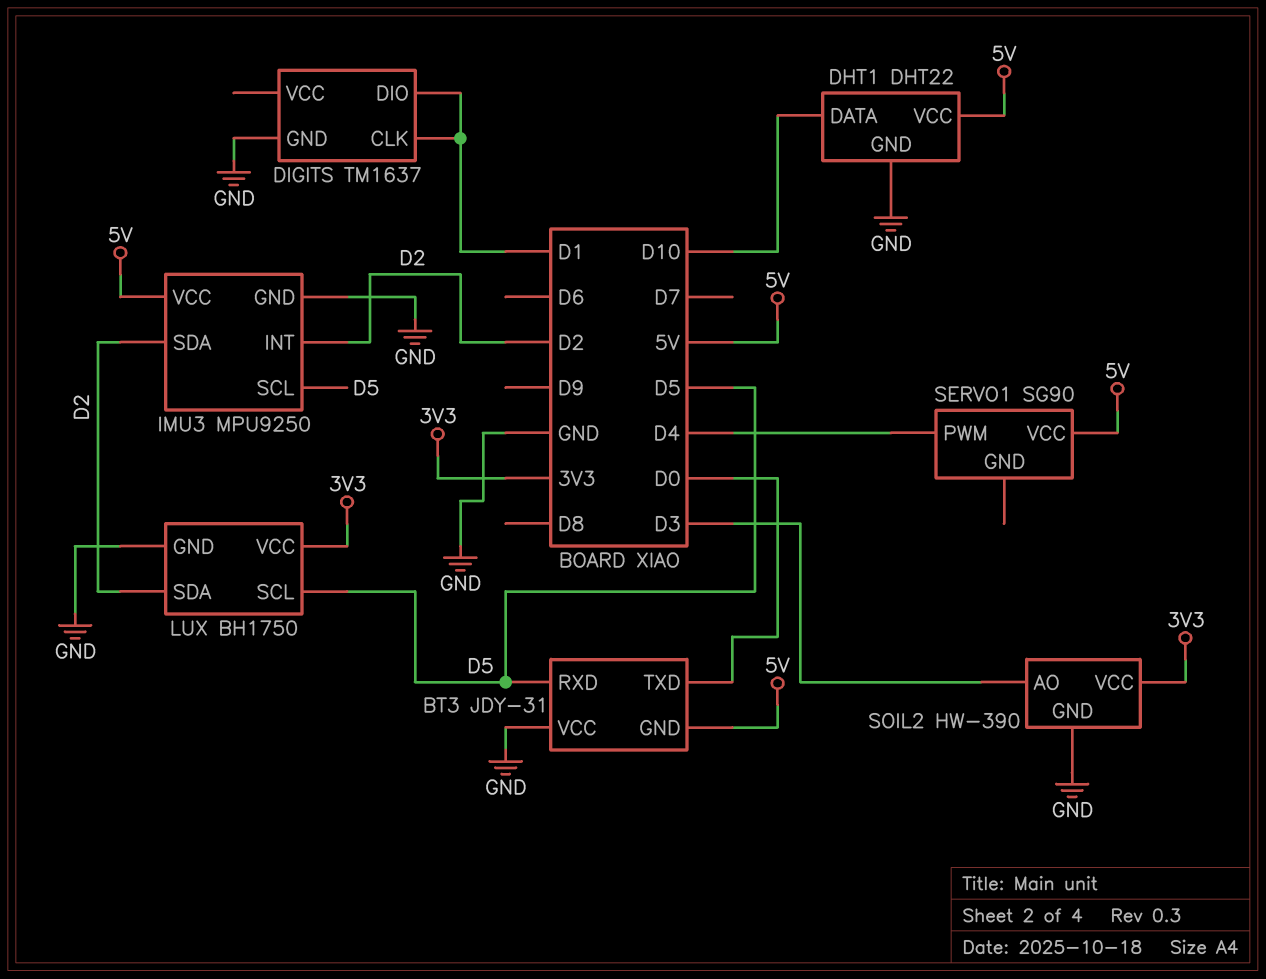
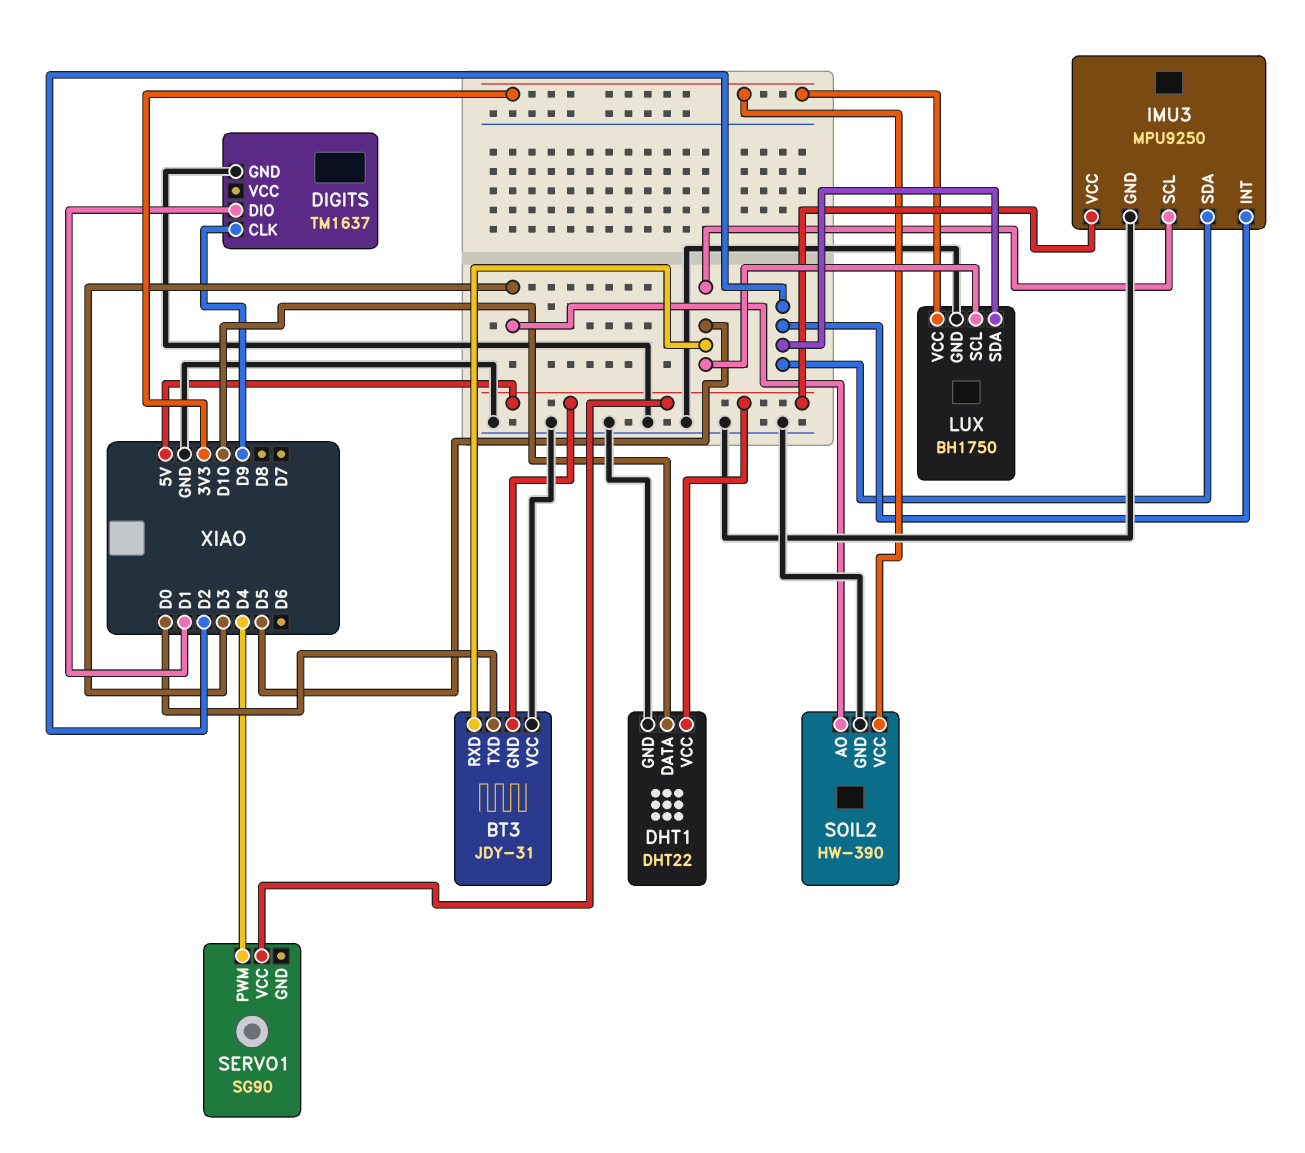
DIGITS pin CLK: D1 -> D9

